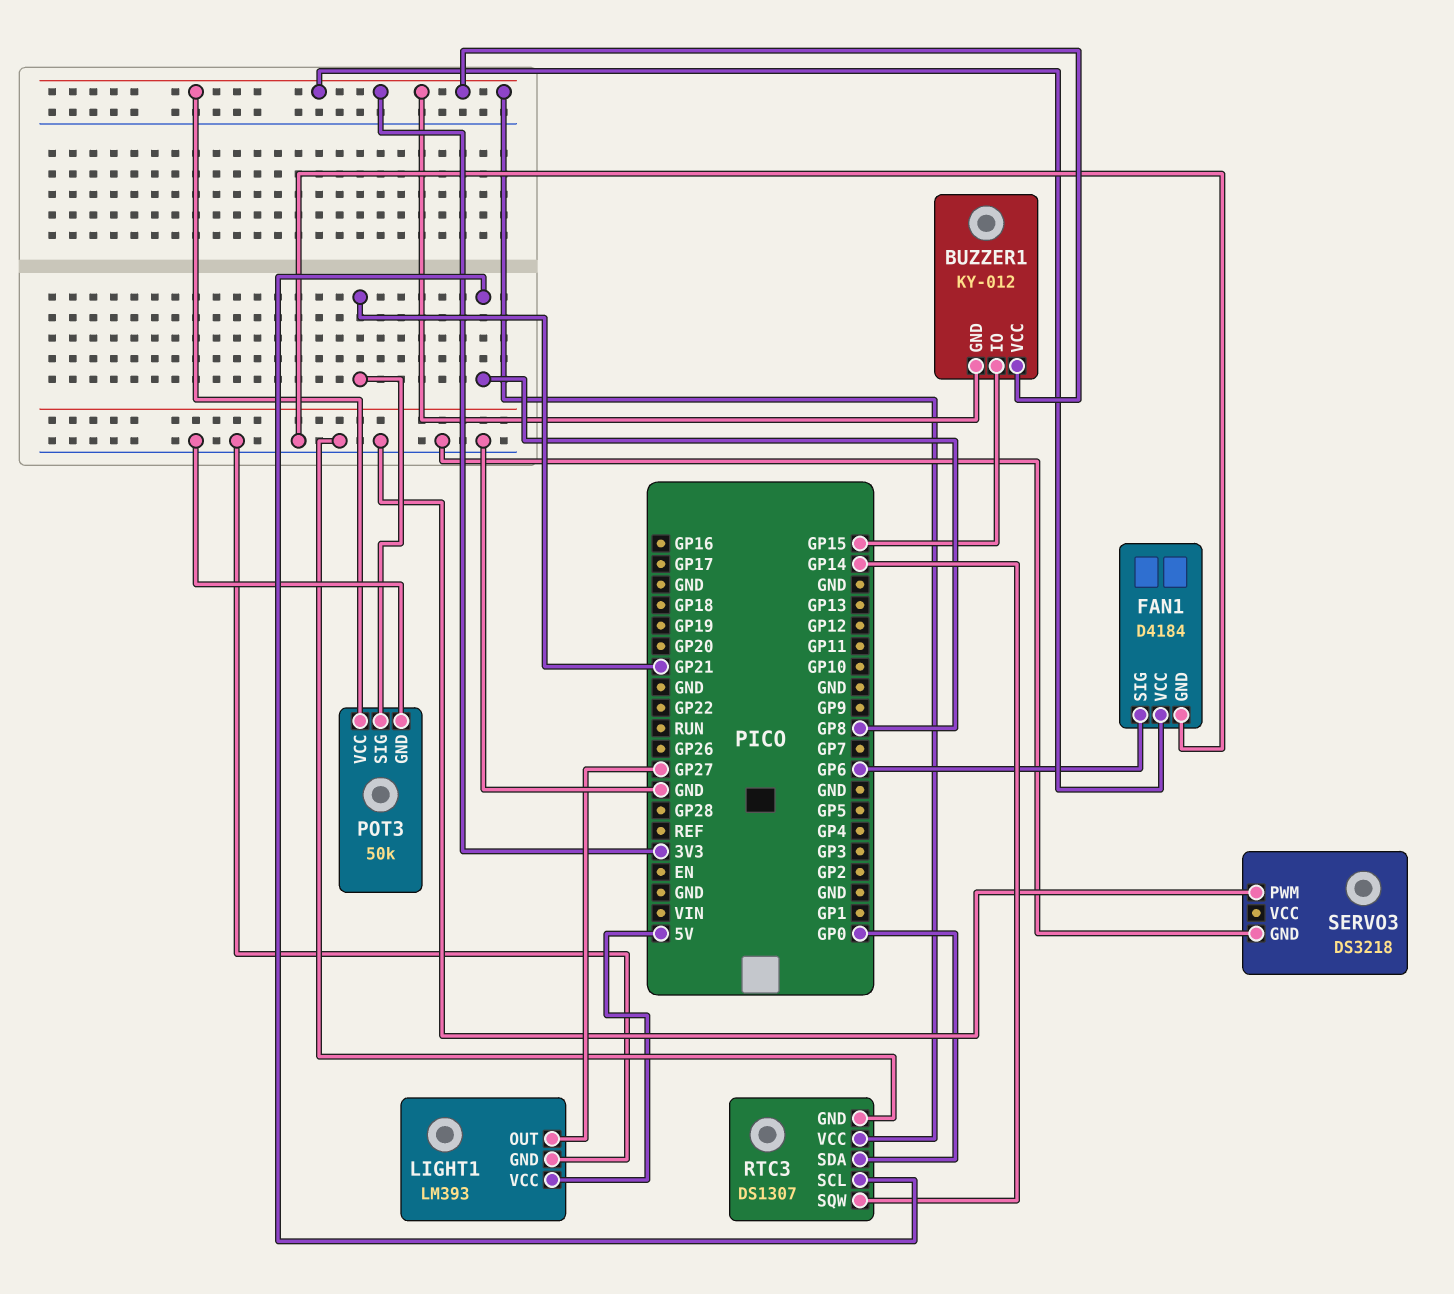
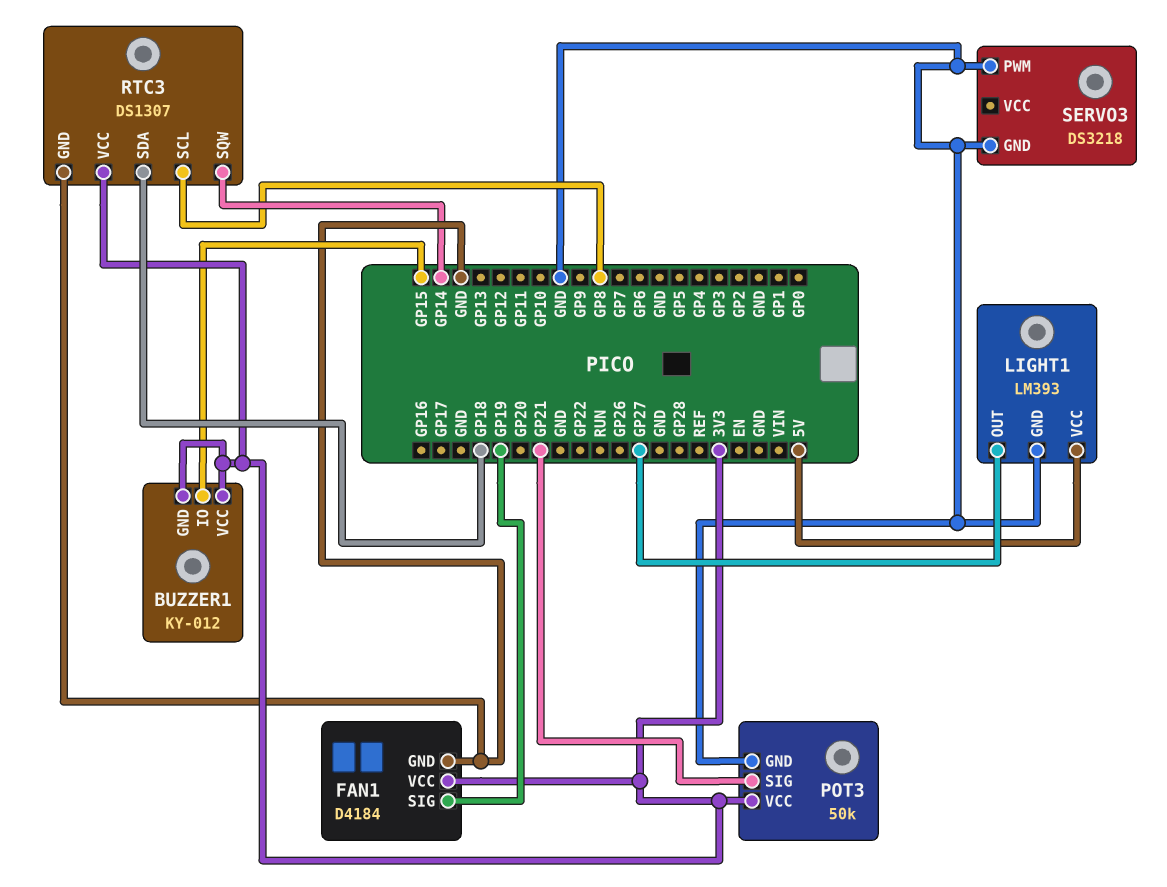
FAN1 pin SIG: GP6 -> GP19
RTC3 pin SDA: GP0 -> GP18

